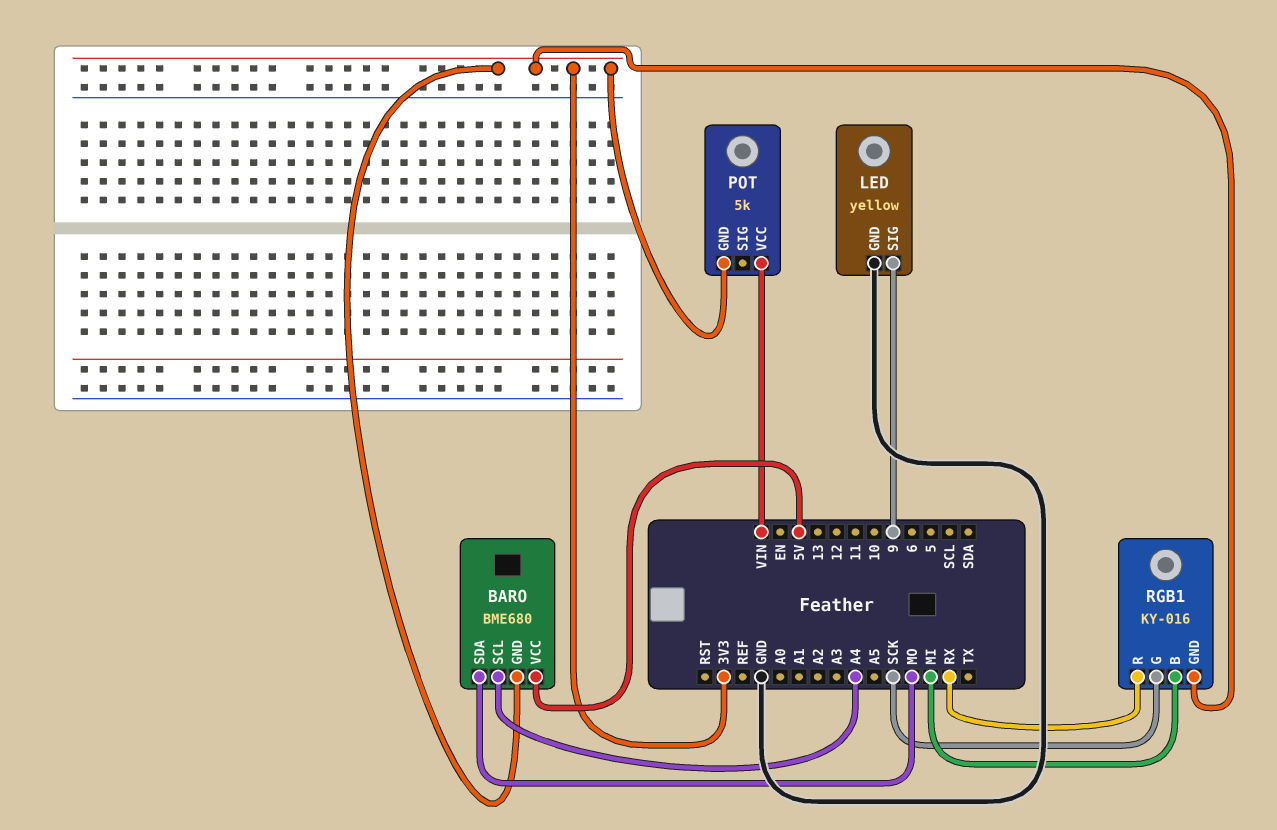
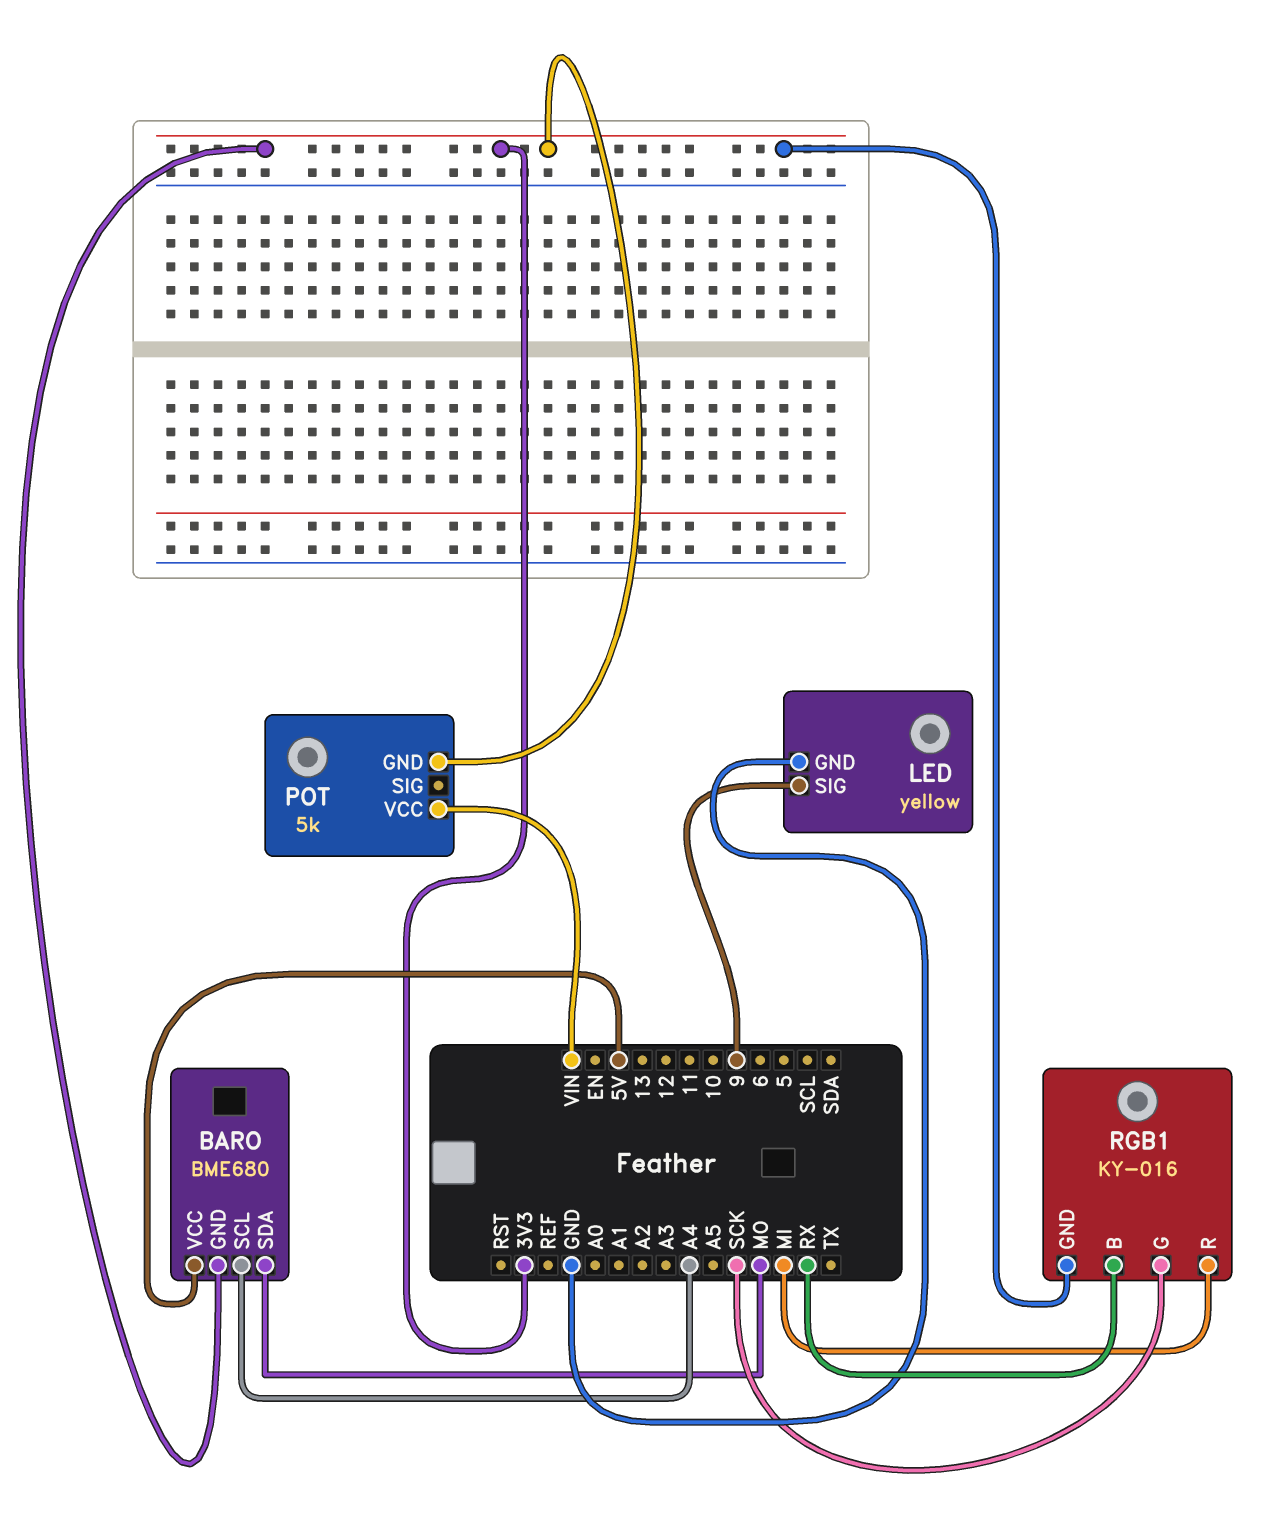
RGB1 pin B: MI -> RX
RGB1 pin R: RX -> MI

